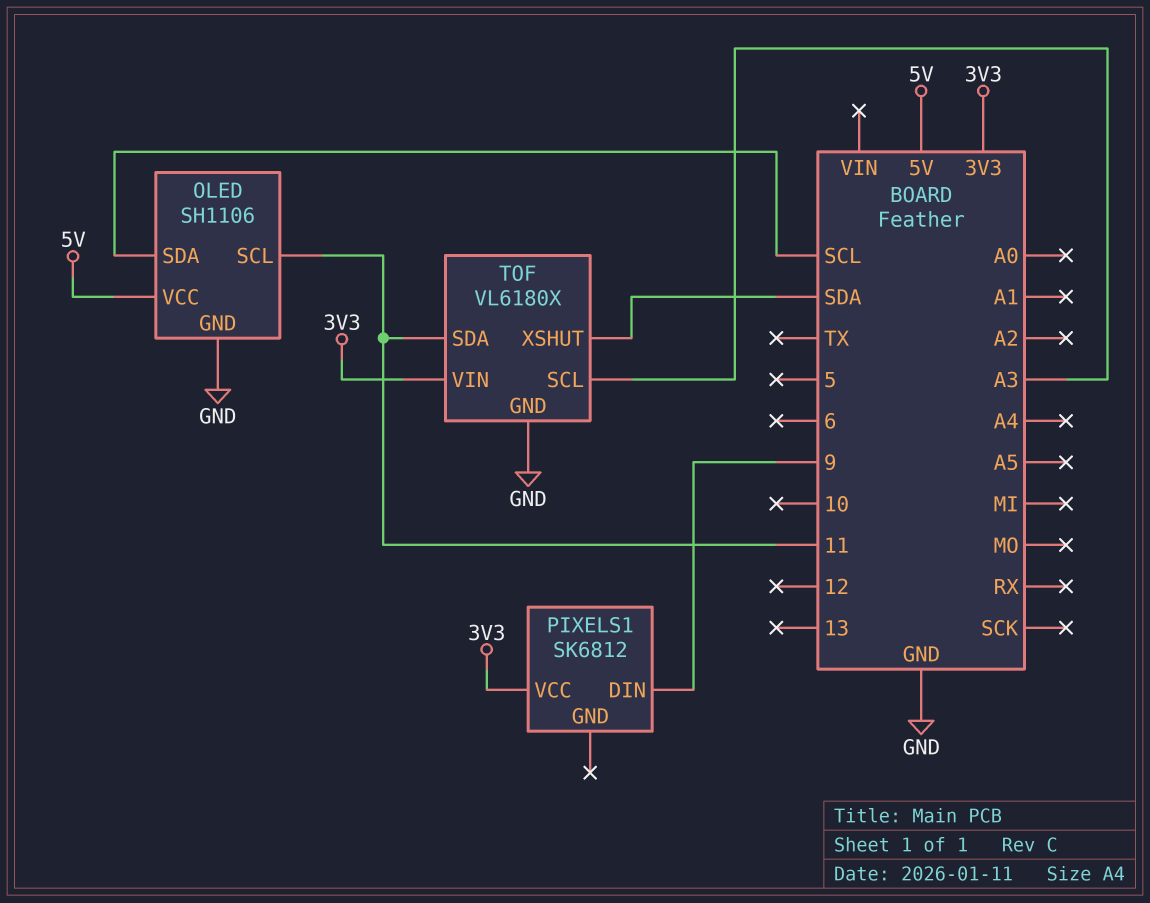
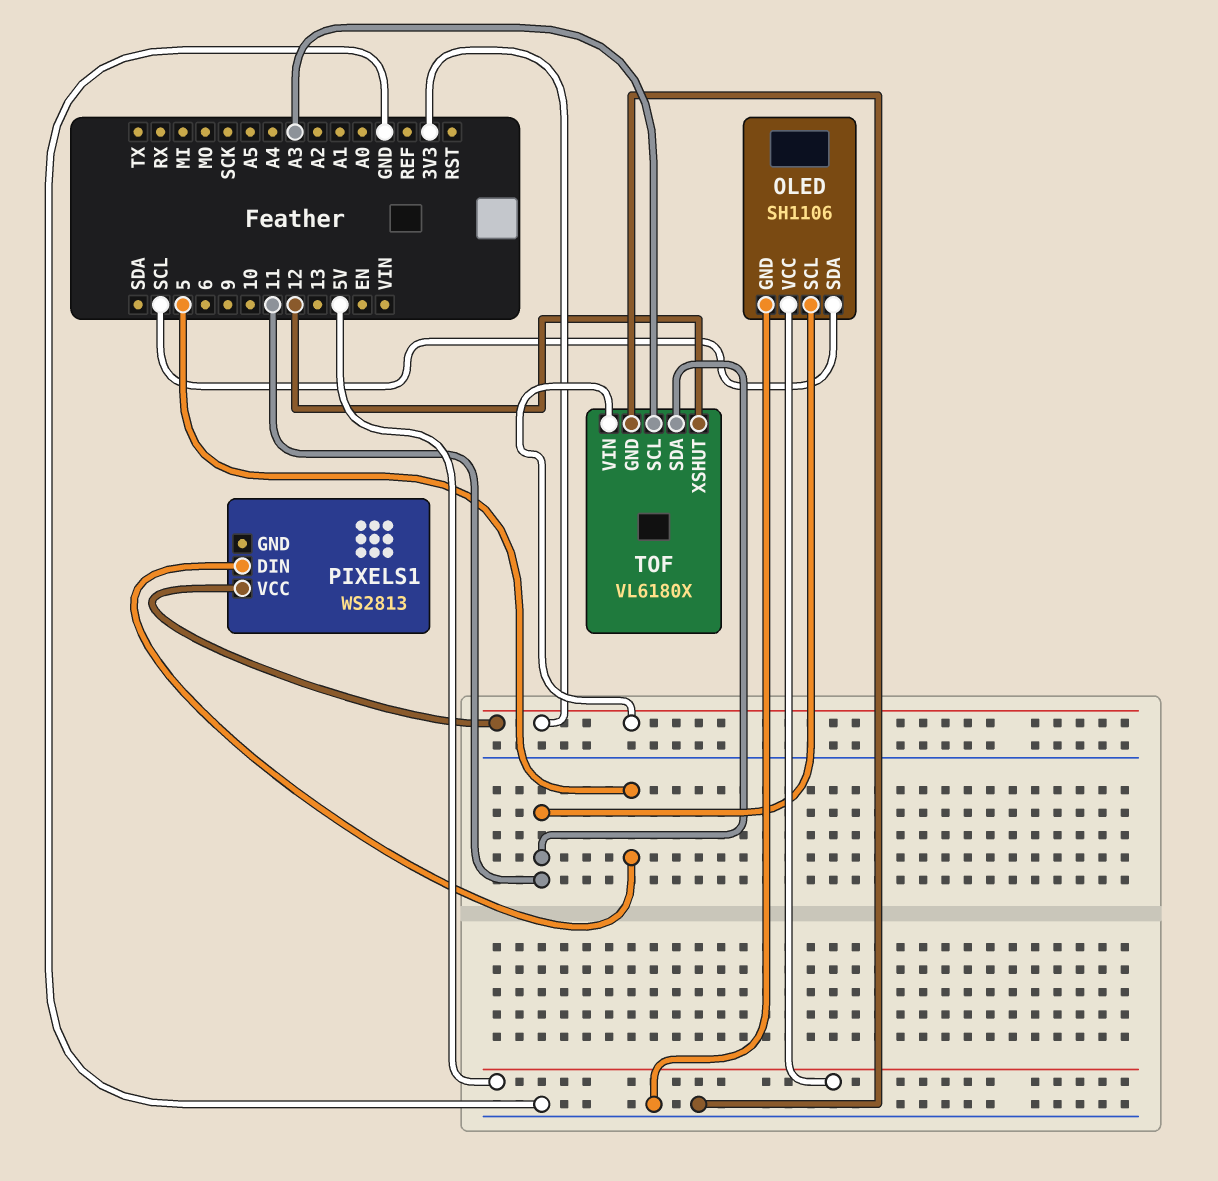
PIXELS1: SK6812 -> WS2813
PIXELS1 pin DIN: 9 -> 5
TOF pin XSHUT: SDA -> 12

